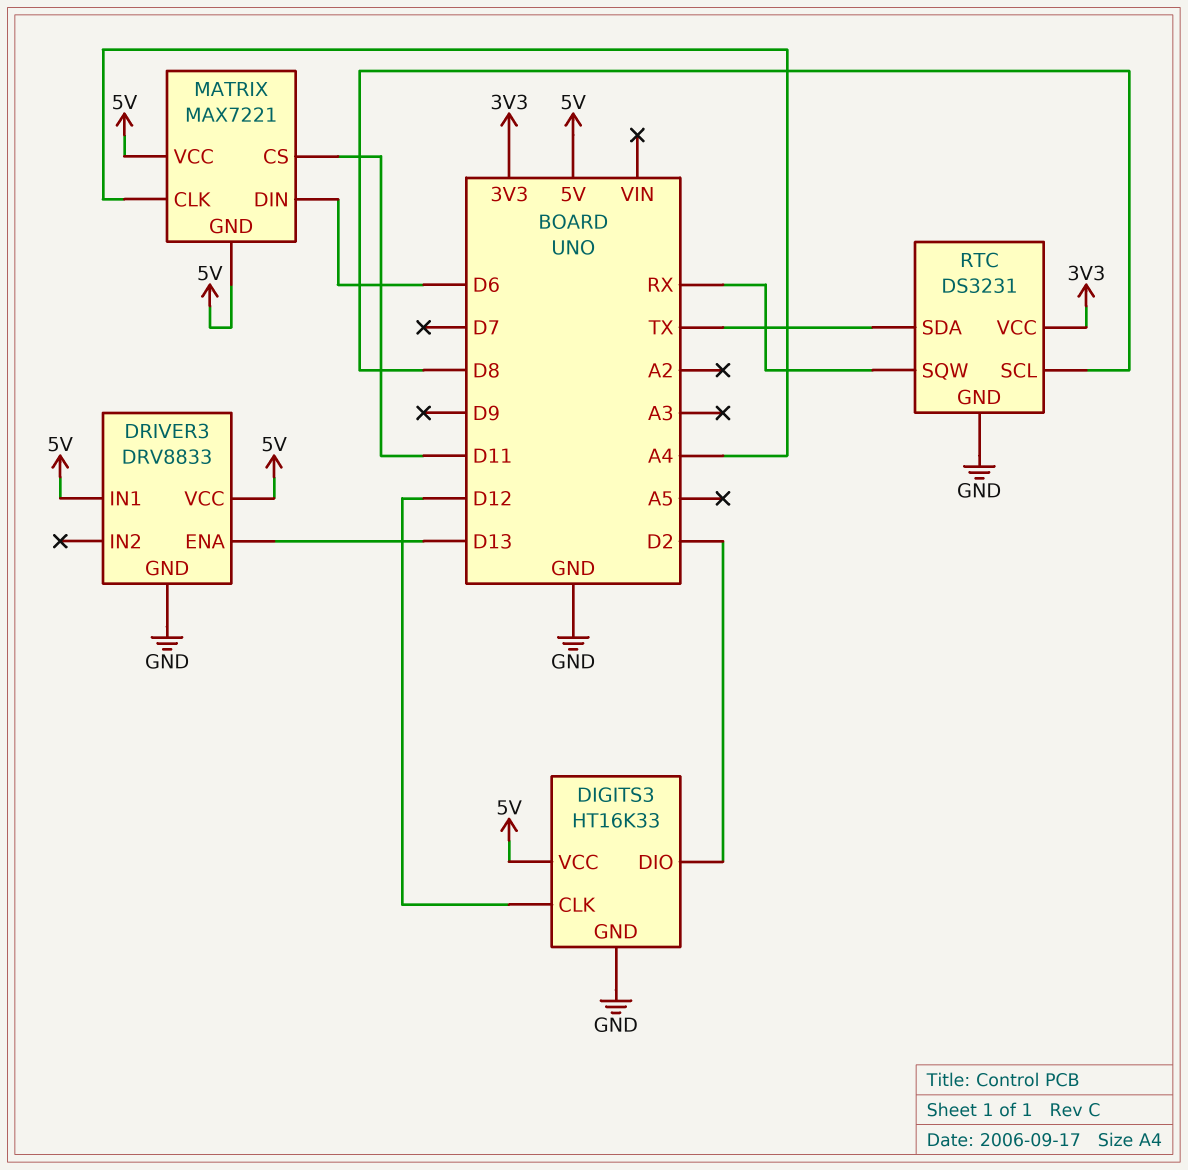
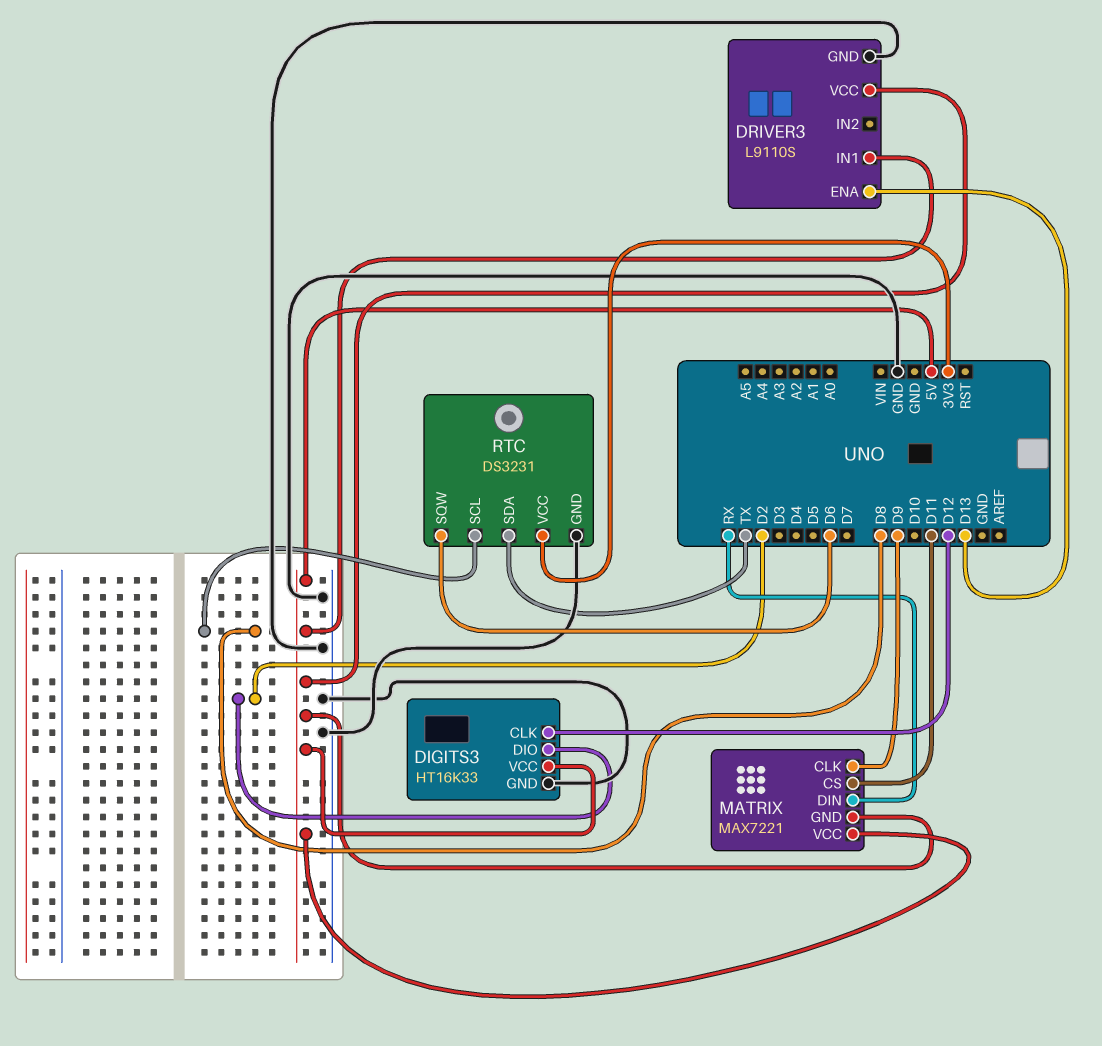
DRIVER3: DRV8833 -> L9110S
MATRIX pin CLK: A4 -> D9
MATRIX pin DIN: D6 -> RX
RTC pin SQW: RX -> D6

